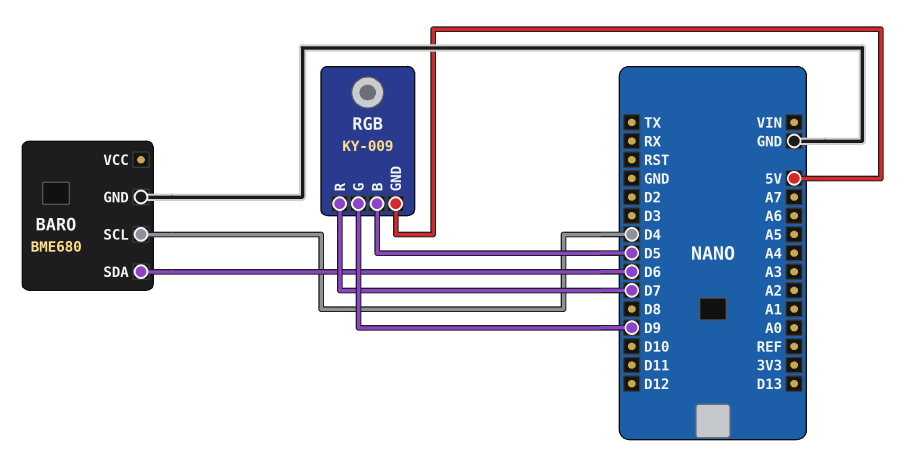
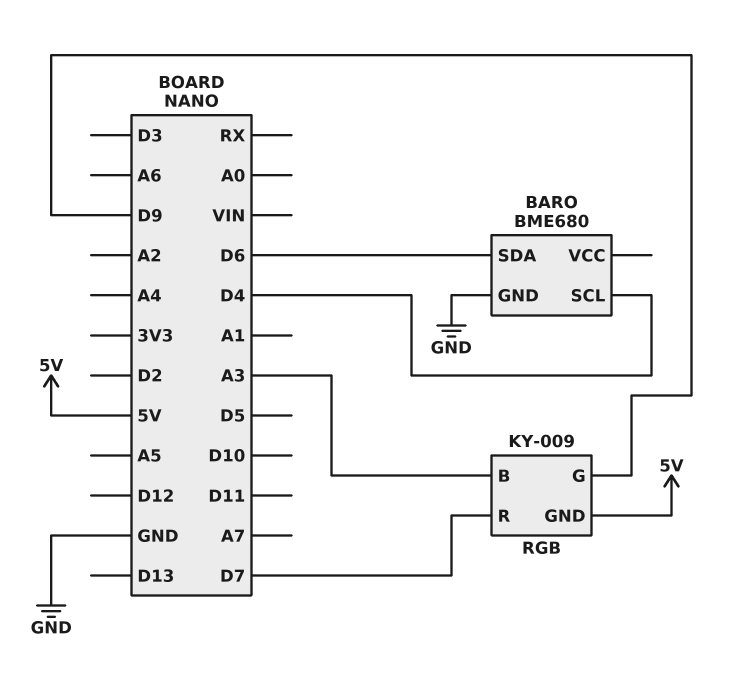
RGB pin B: D5 -> A3

